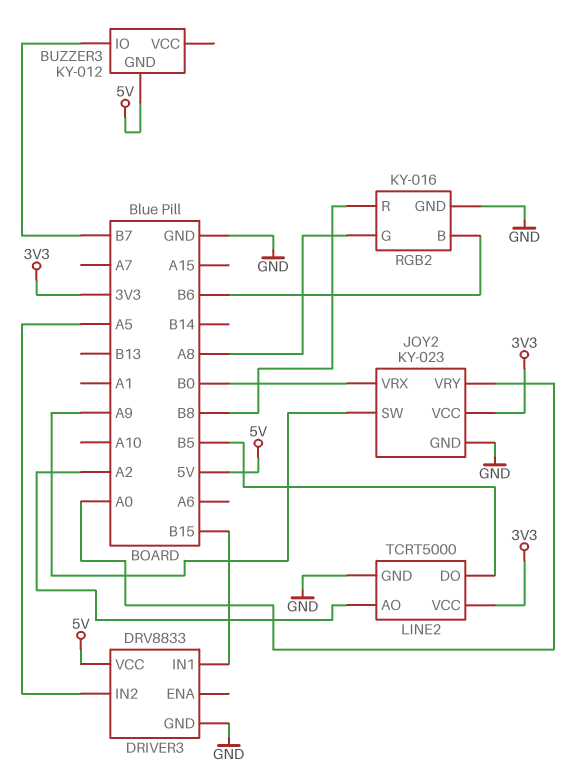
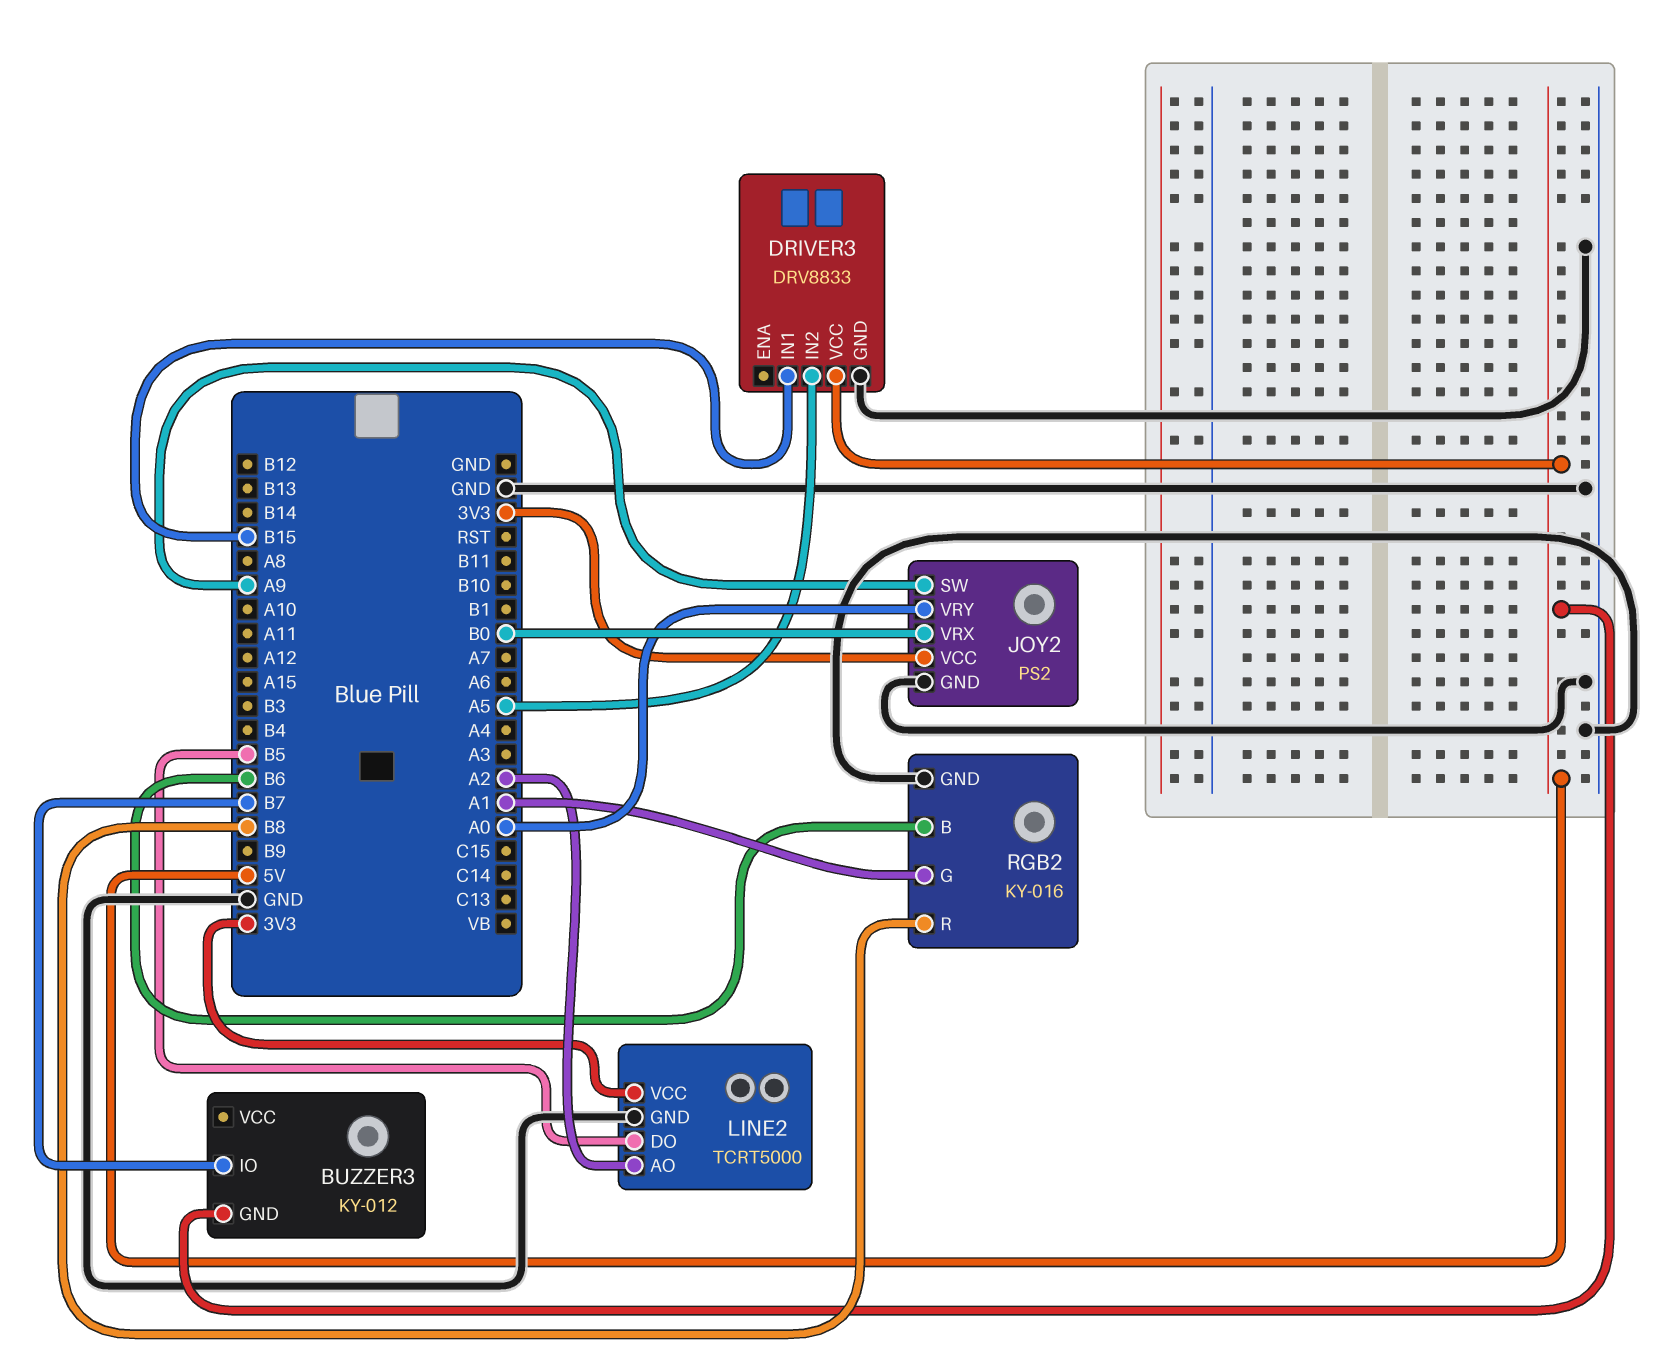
JOY2: KY-023 -> PS2
RGB2 pin G: A8 -> A1

